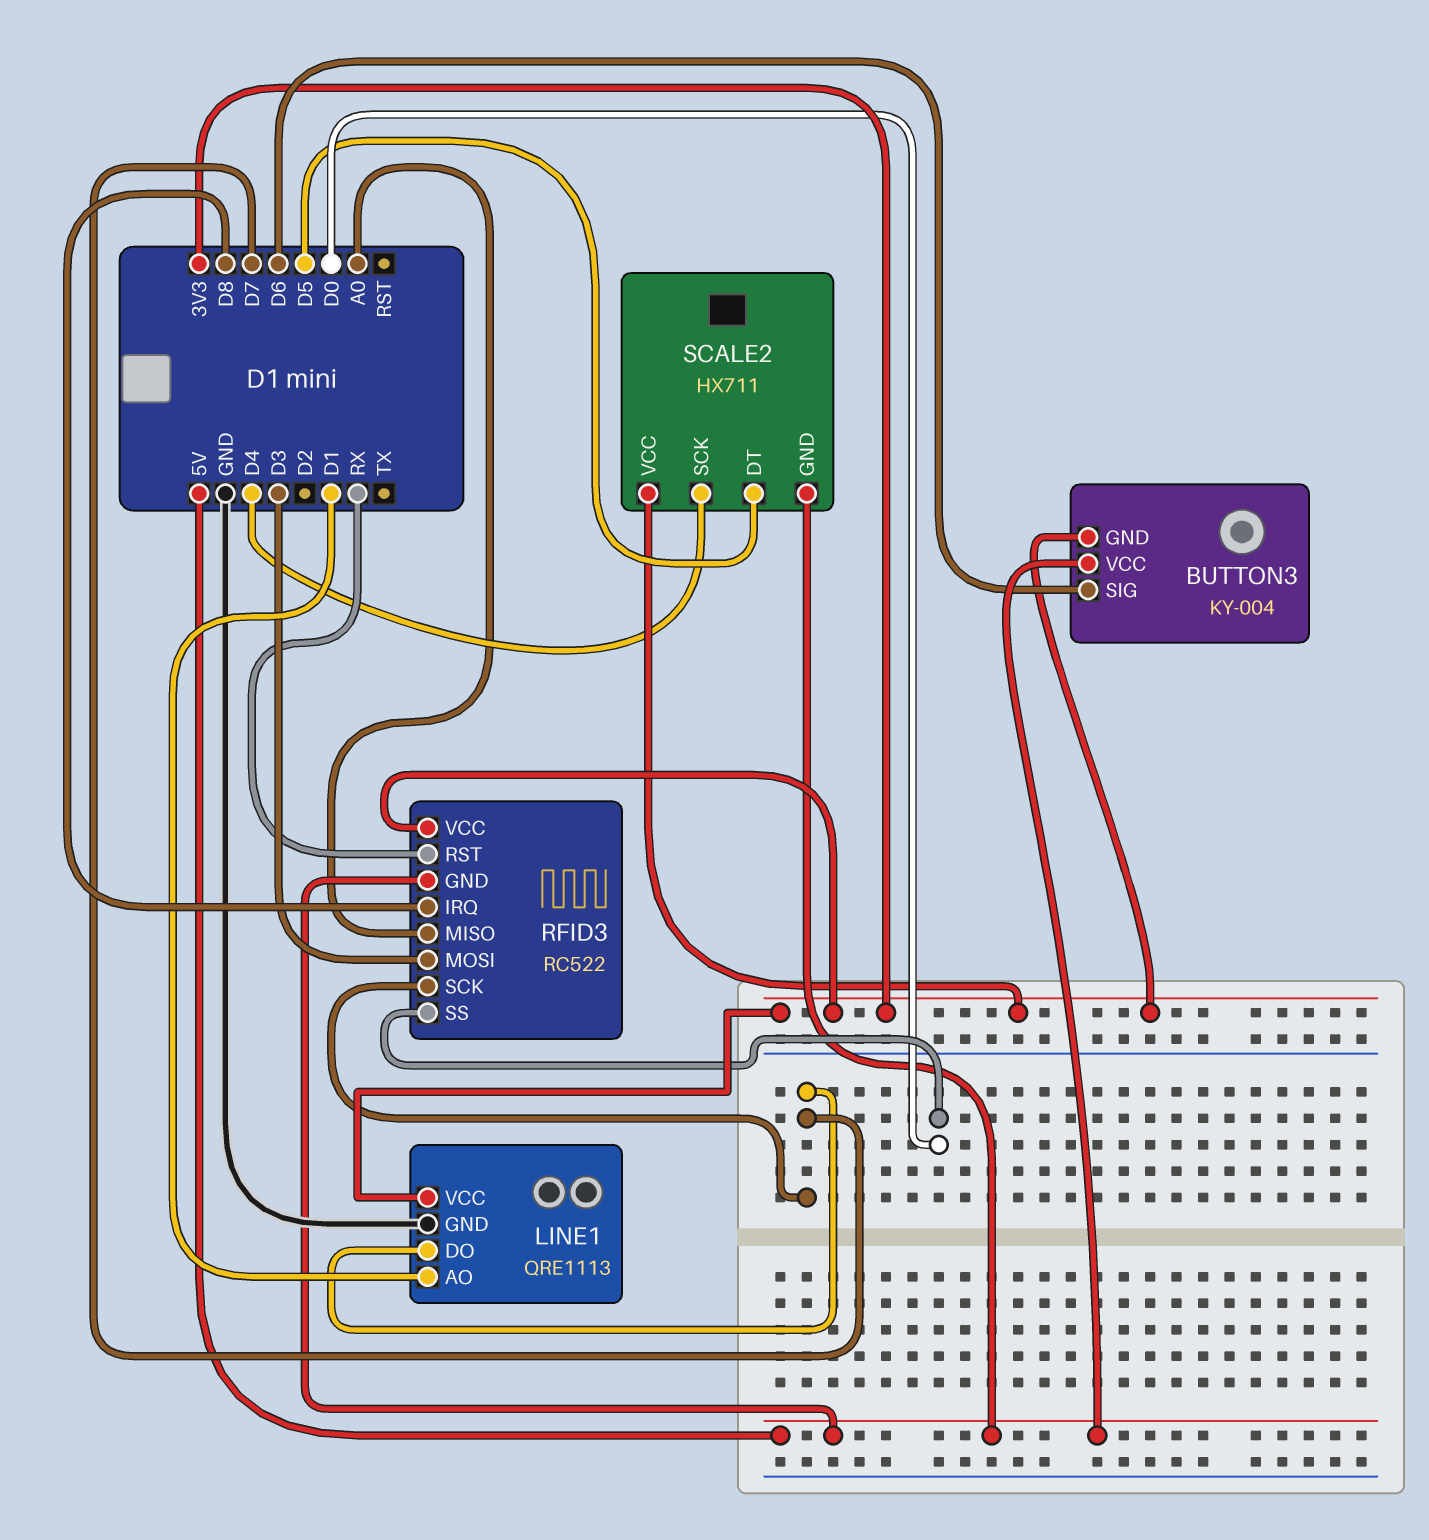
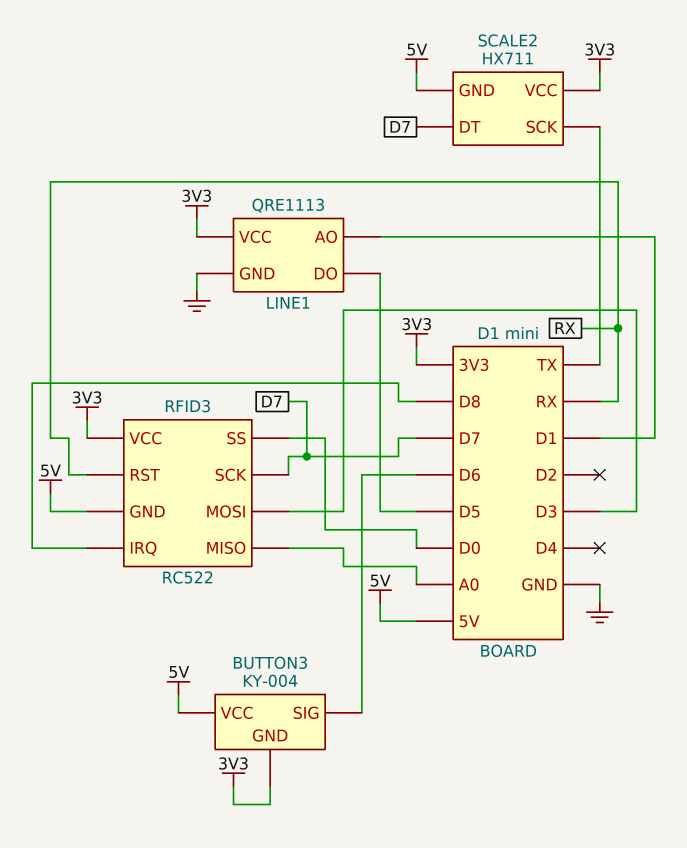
LINE1 pin DO: D7 -> D5
SCALE2 pin DT: D5 -> D7
SCALE2 pin SCK: D4 -> TX

